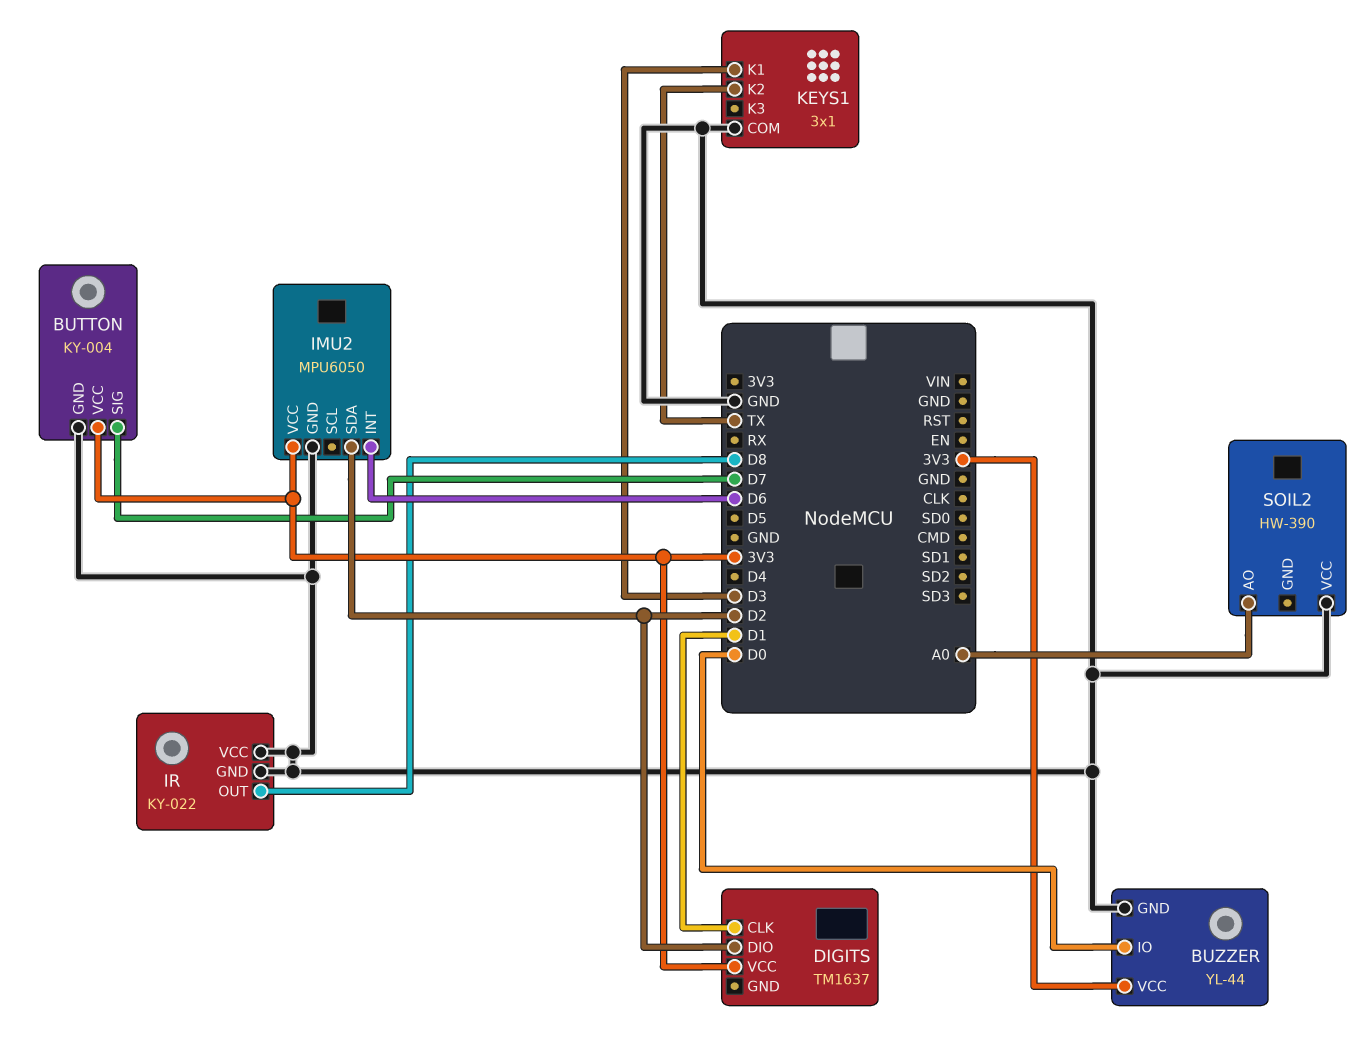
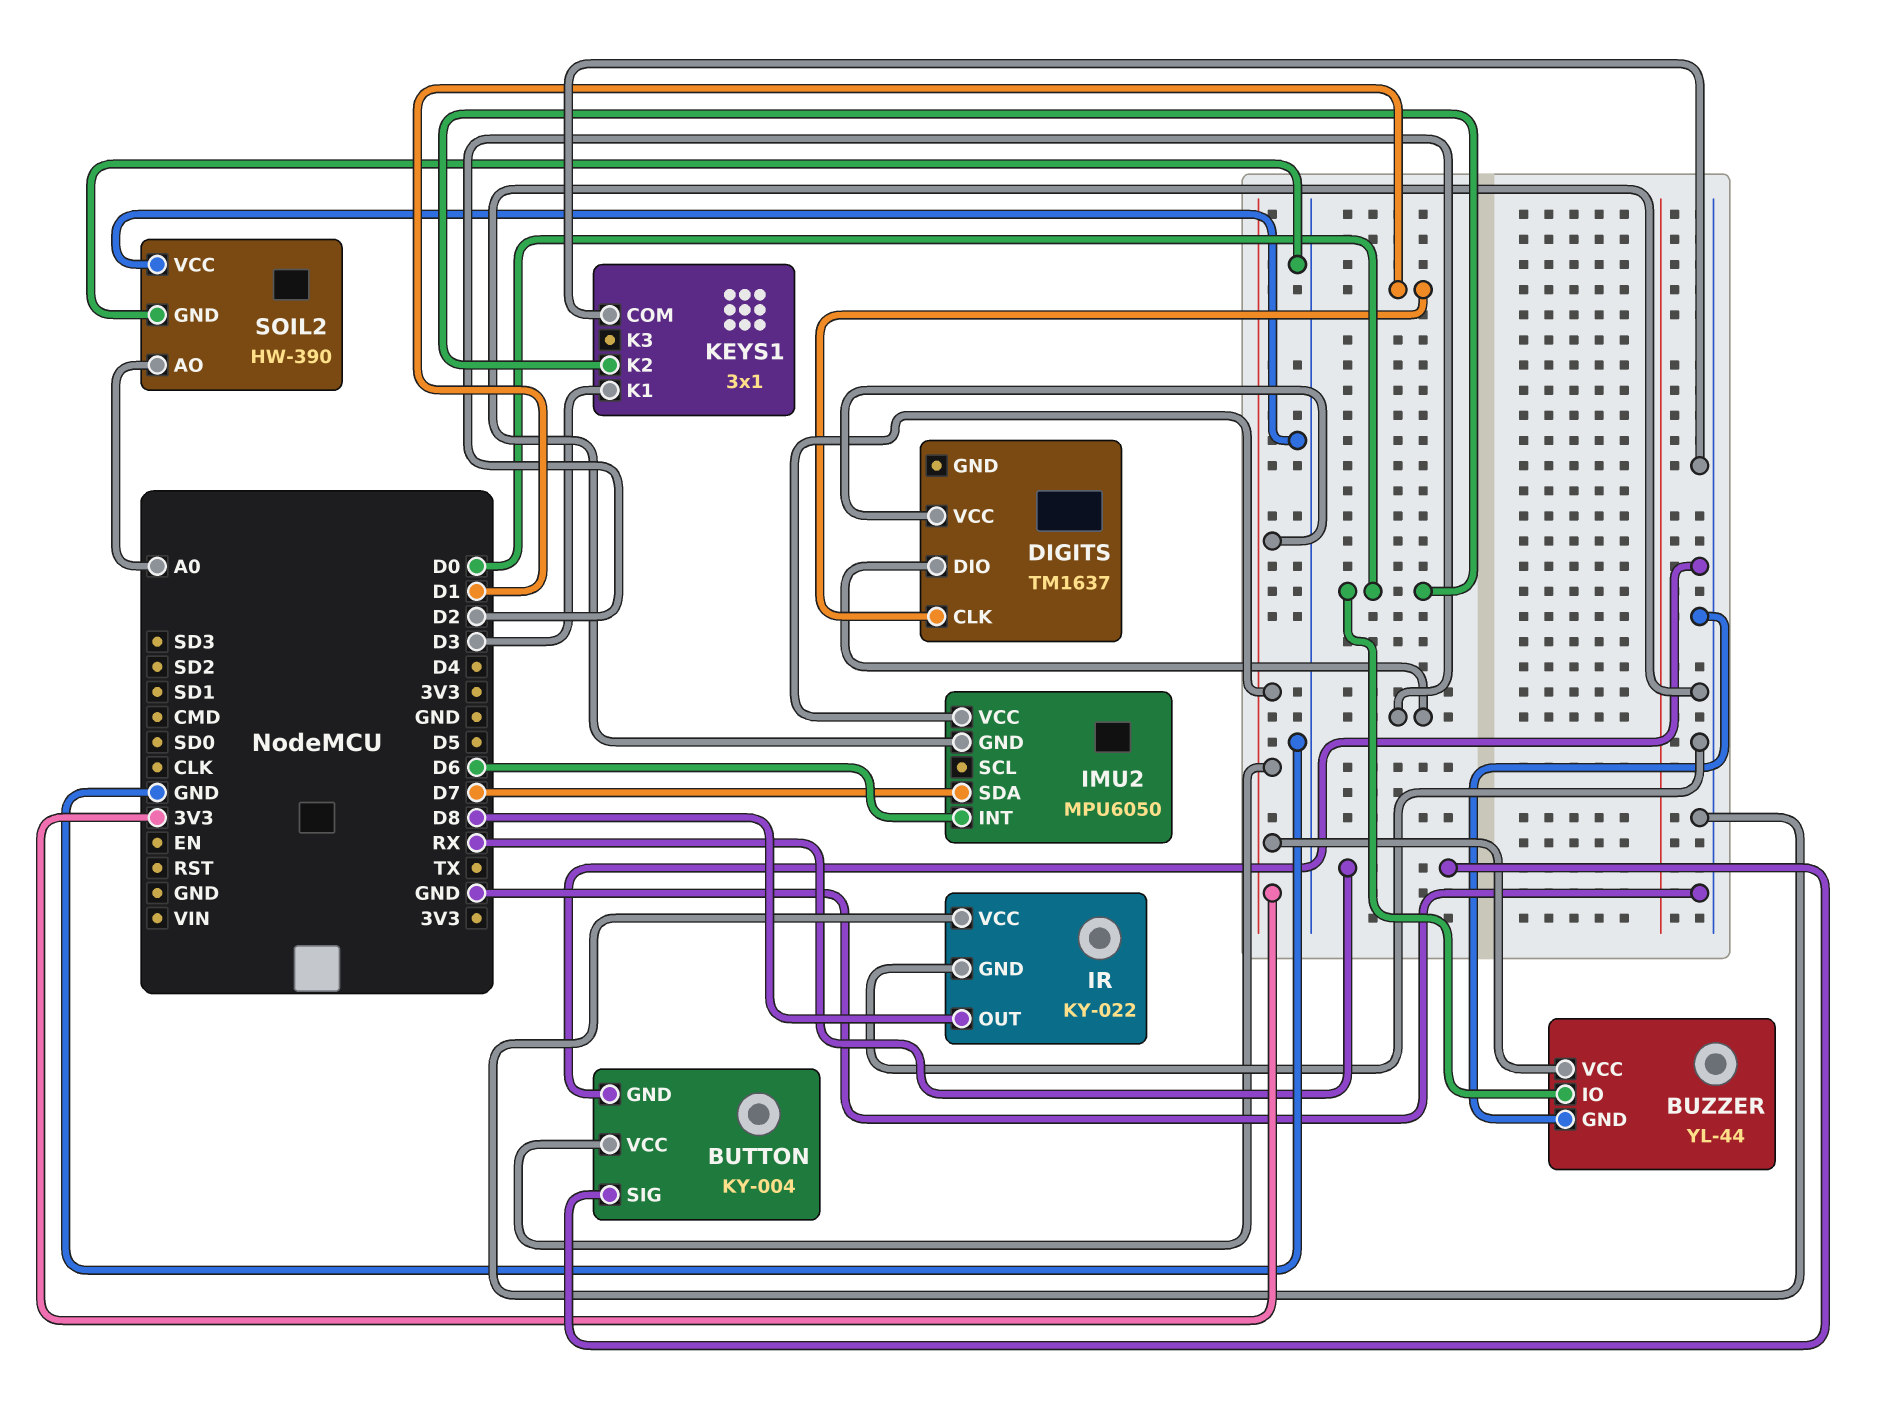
BUTTON pin SIG: D7 -> RX
IMU2 pin SDA: D2 -> D7
KEYS1 pin K2: TX -> D0
SOIL2 pin GND: none -> GND

